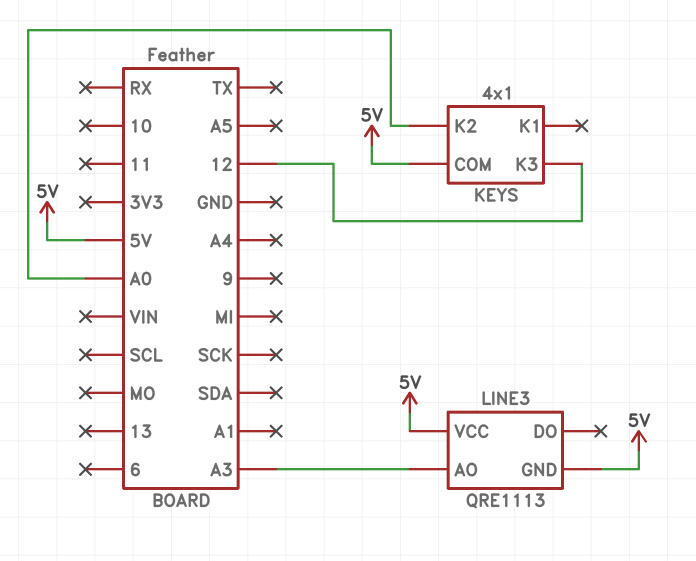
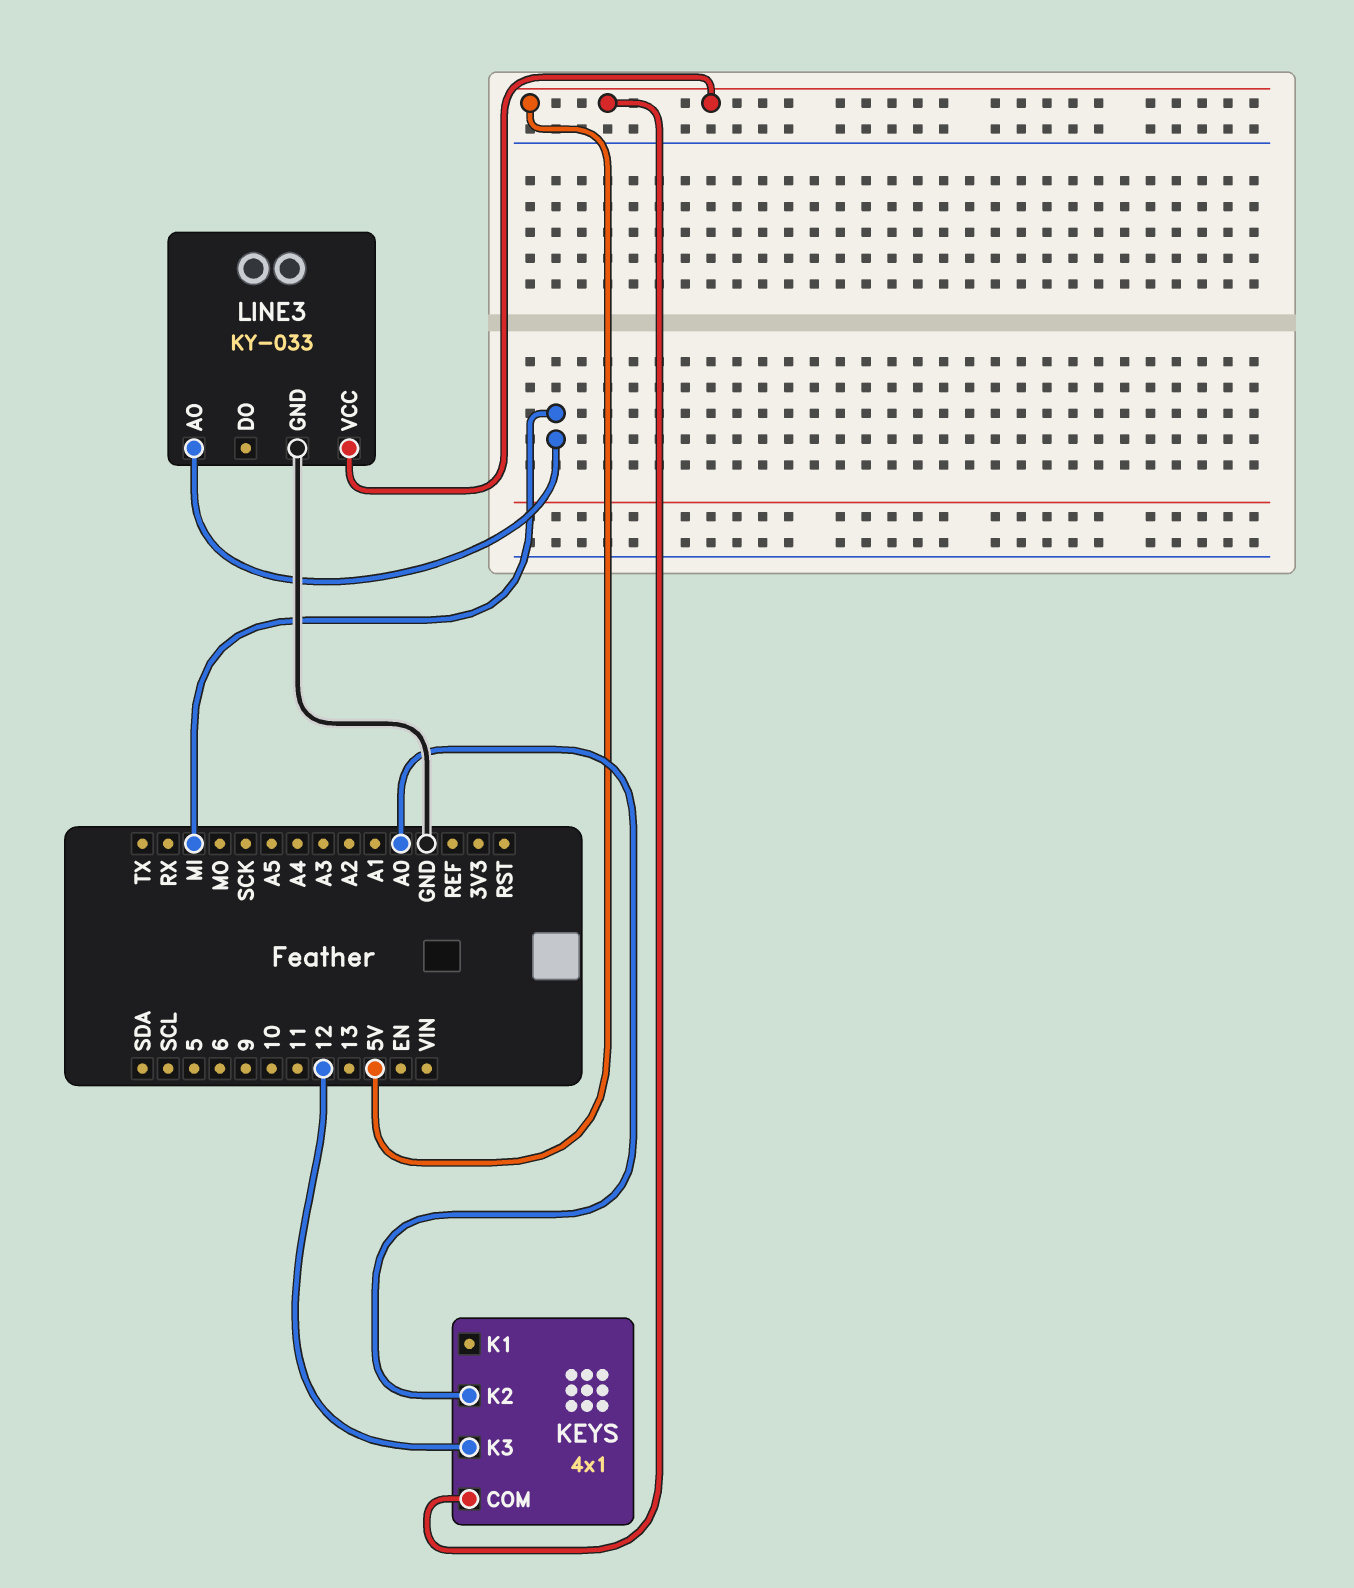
LINE3: QRE1113 -> KY-033
LINE3 pin AO: A3 -> MI
LINE3 pin GND: 5V -> GND

